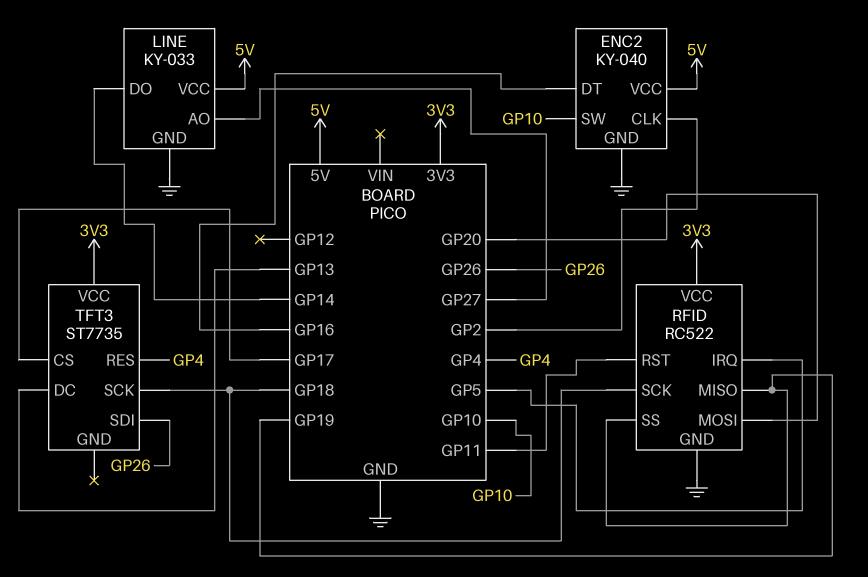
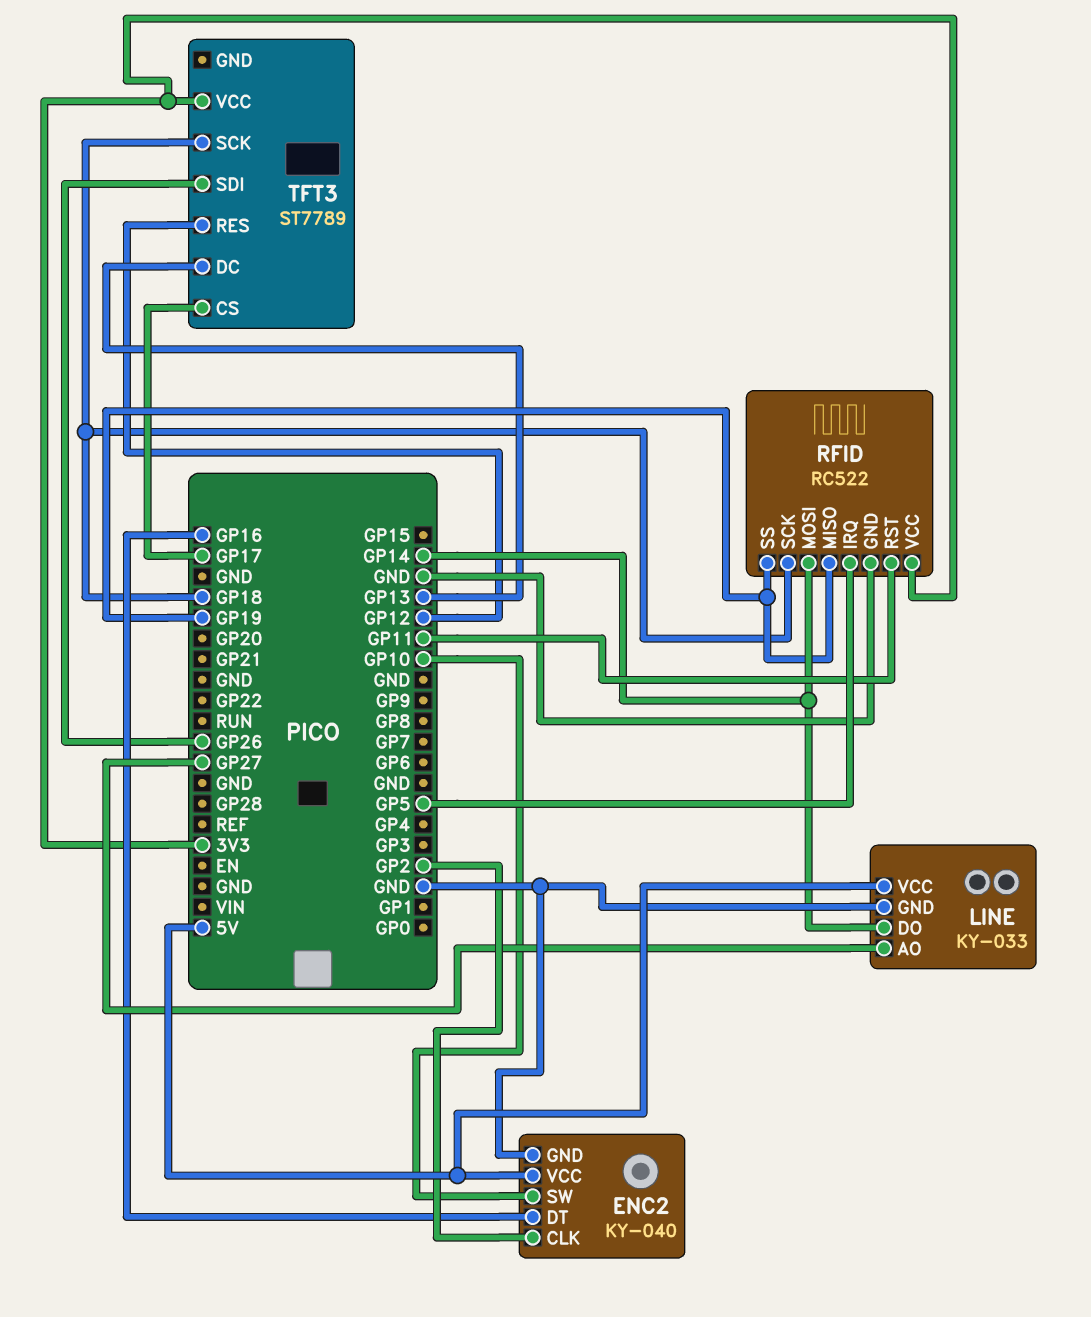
RFID pin MOSI: GP20 -> GP14
TFT3: ST7735 -> ST7789
TFT3 pin RES: GP4 -> GP12

